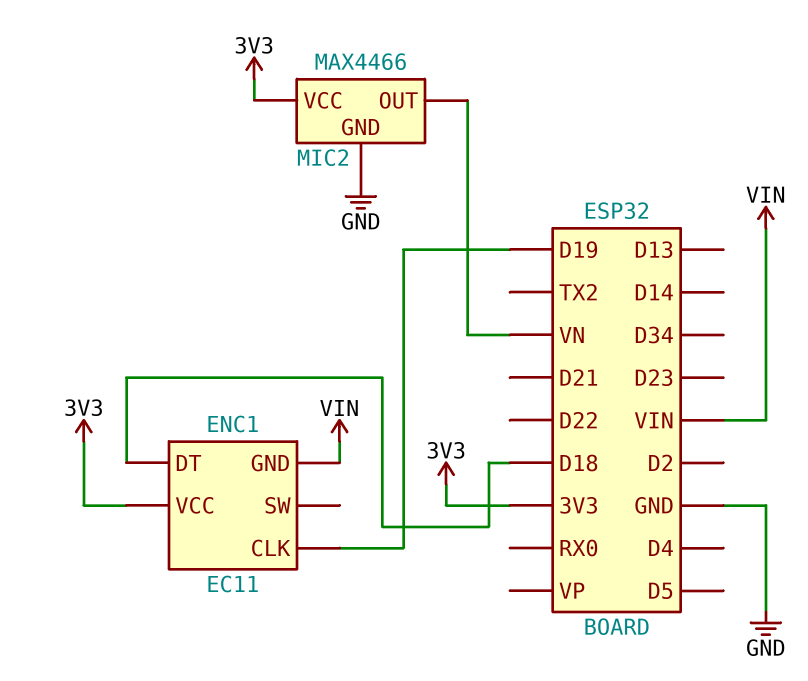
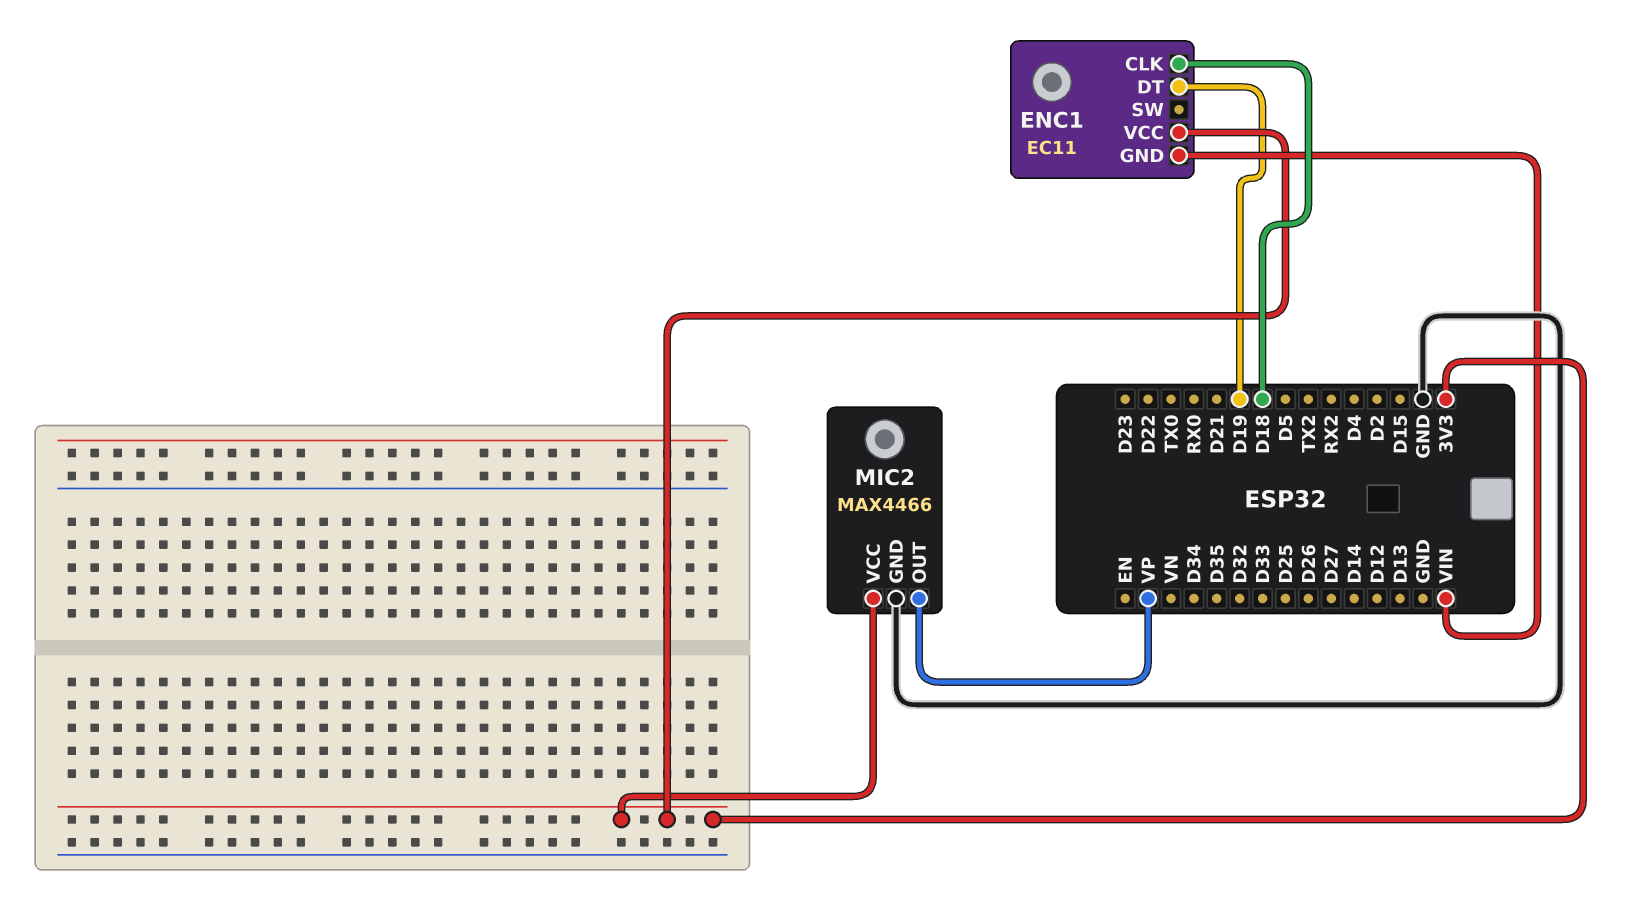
ENC1 pin CLK: D19 -> D18
ENC1 pin DT: D18 -> D19
MIC2 pin OUT: VN -> VP

